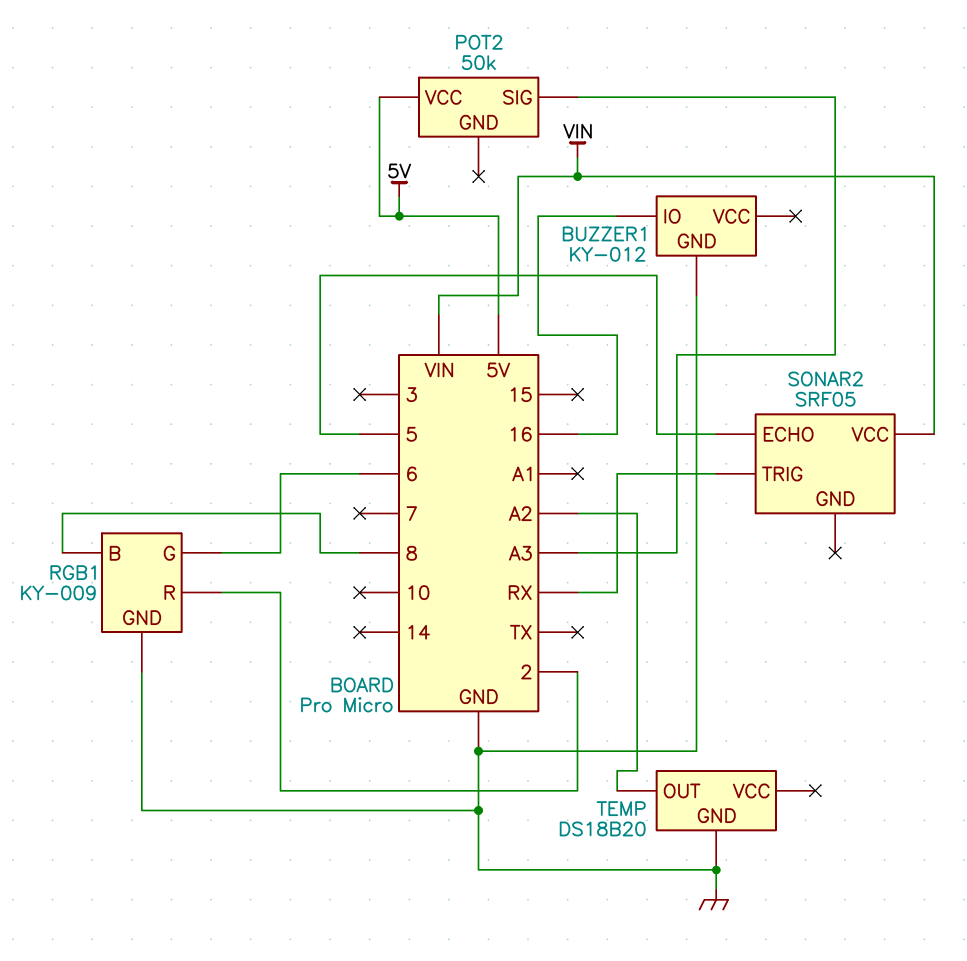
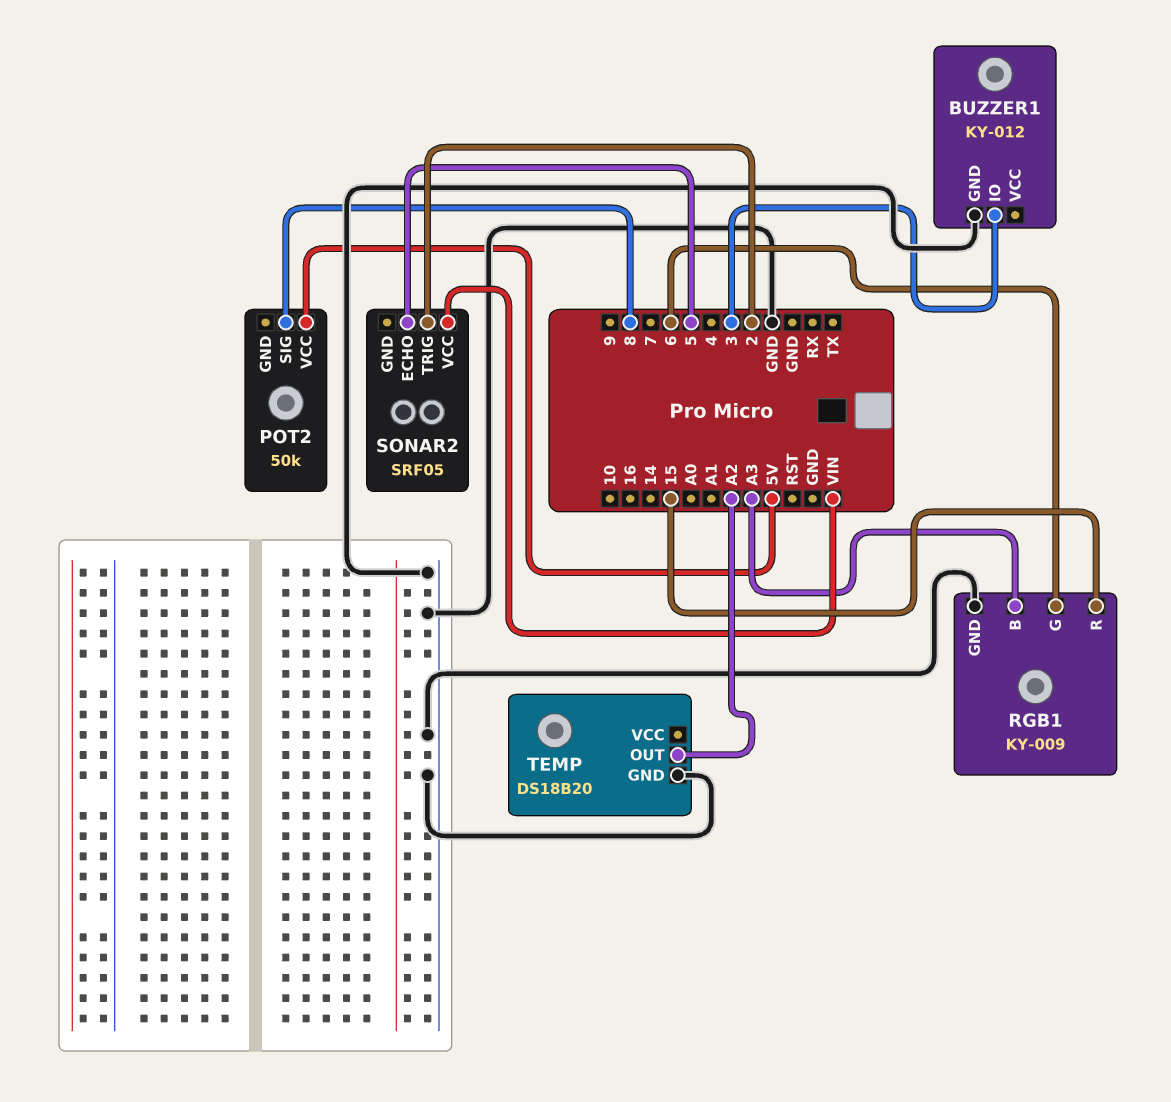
BUZZER1 pin IO: 16 -> 3
POT2 pin SIG: A3 -> 8
RGB1 pin B: 8 -> A3
RGB1 pin R: 2 -> 15
SONAR2 pin TRIG: RX -> 2

